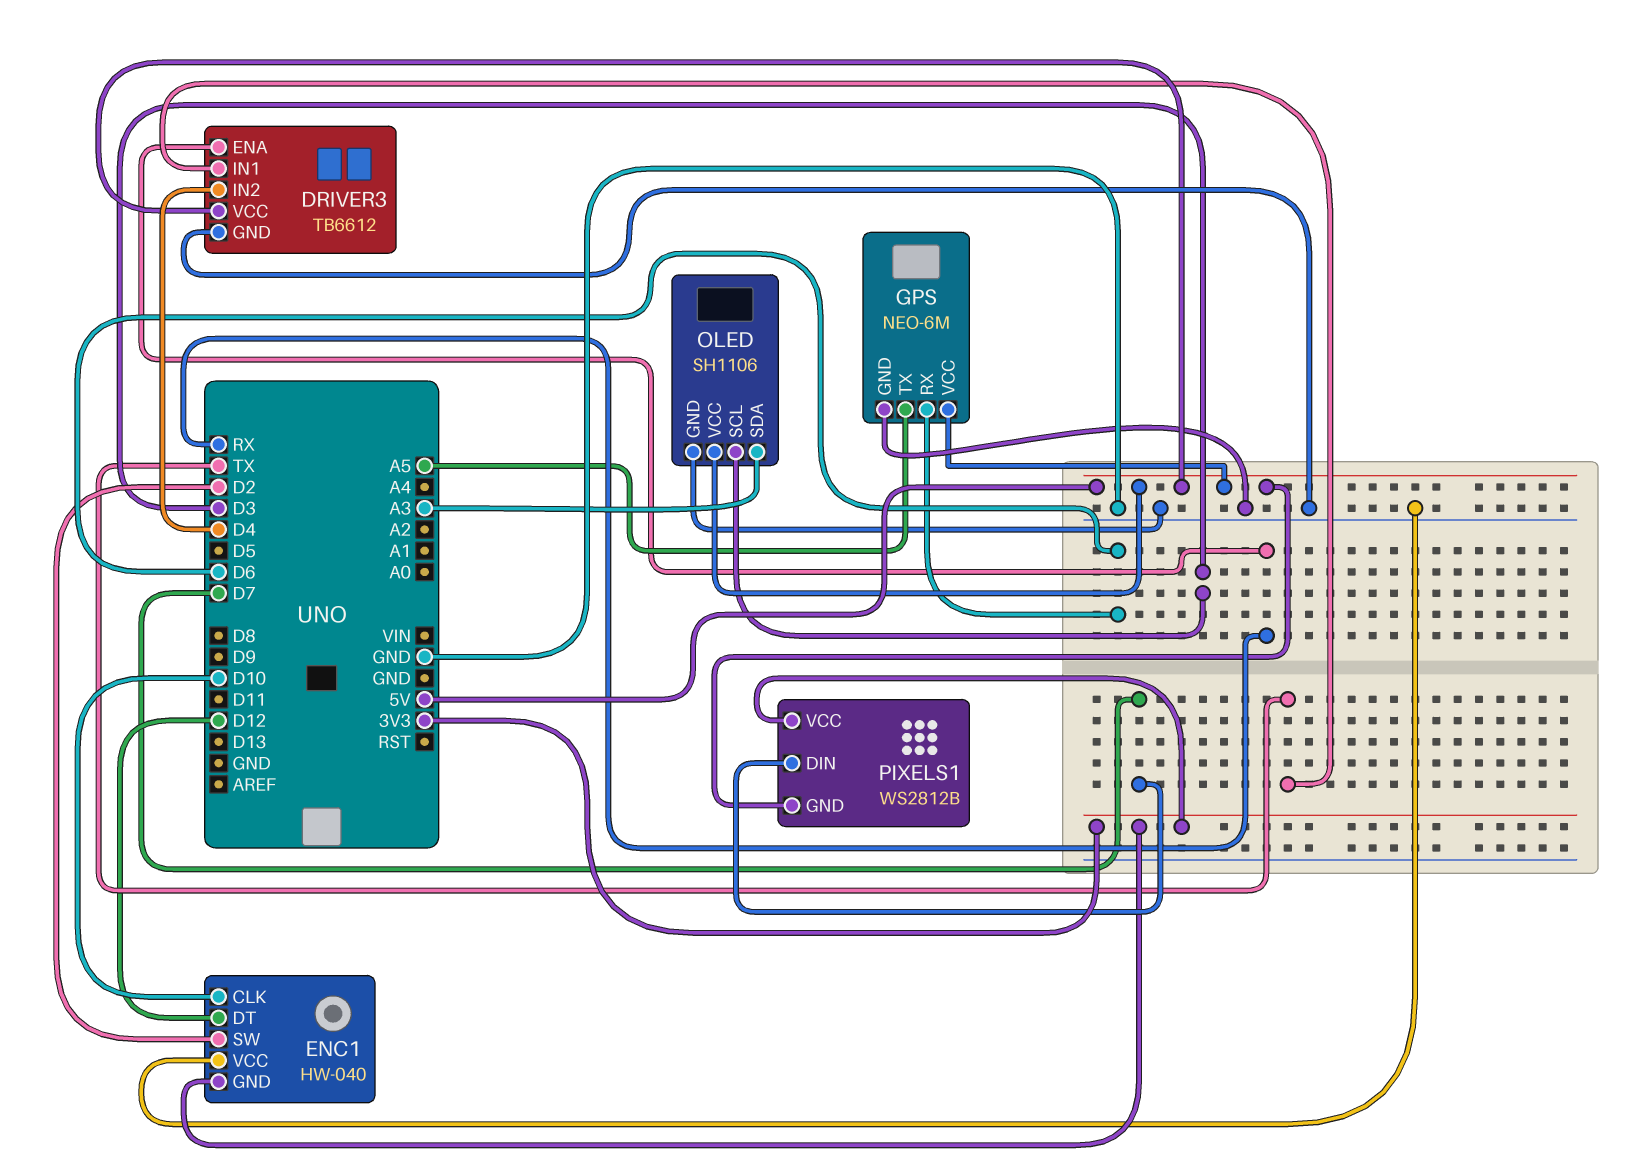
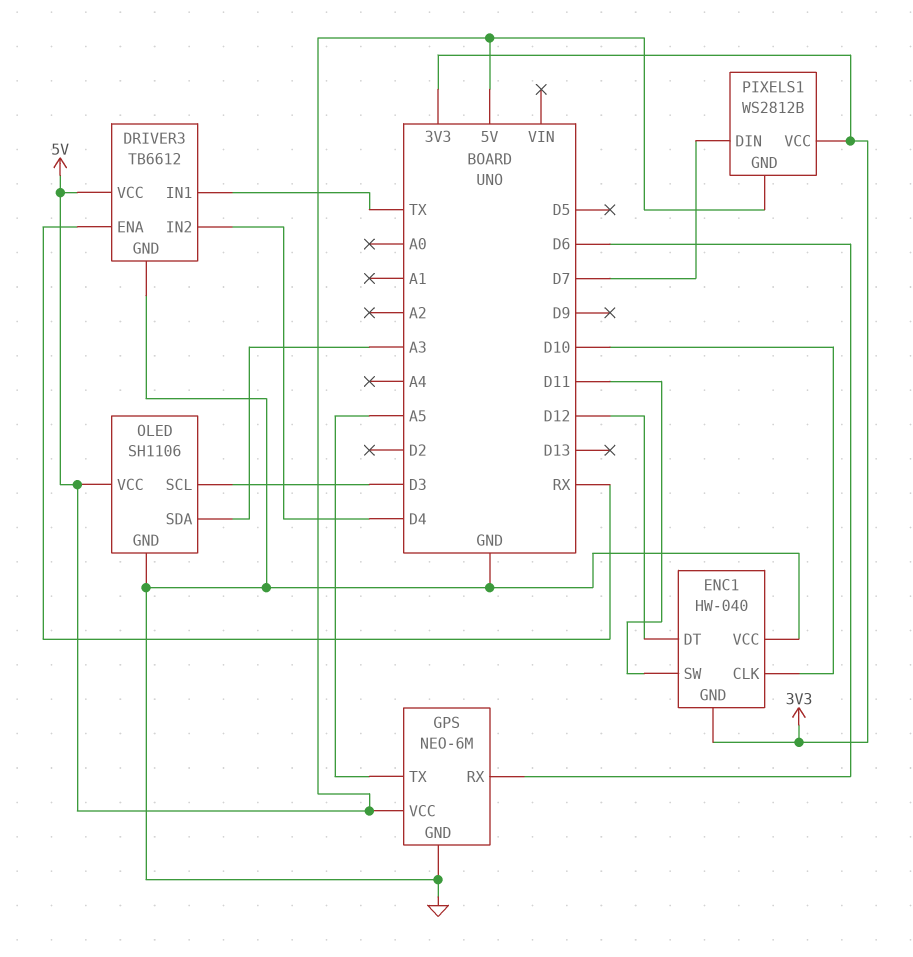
ENC1 pin SW: D2 -> D11

